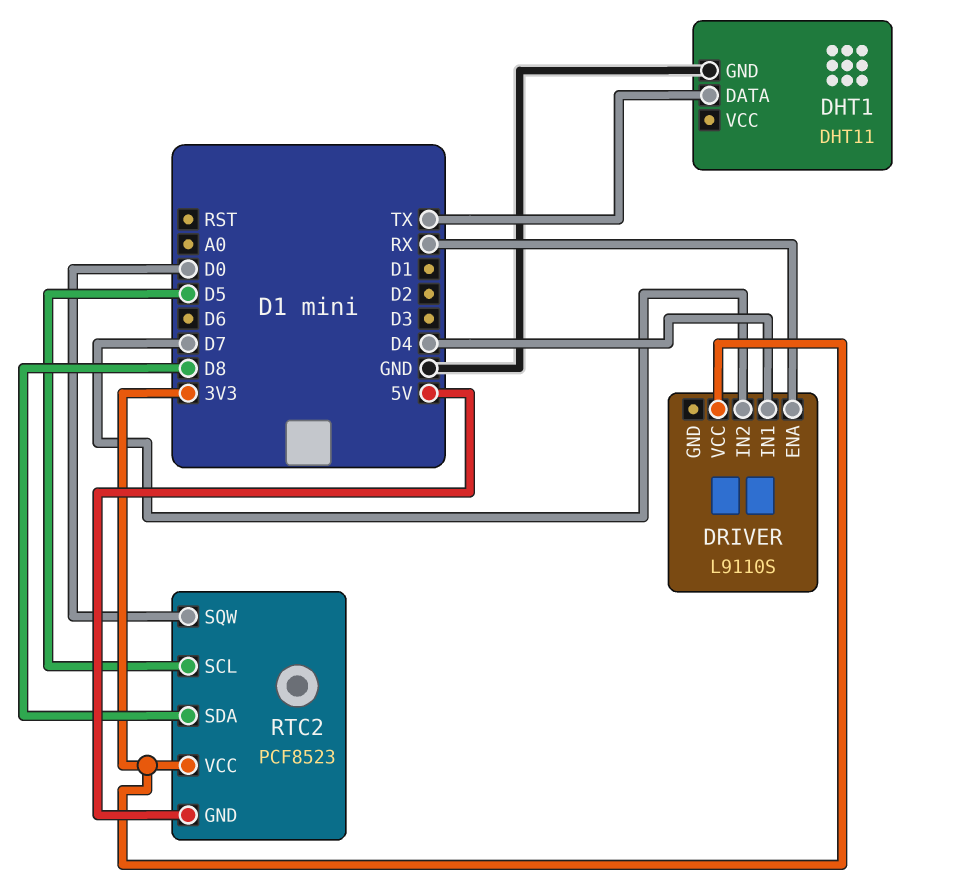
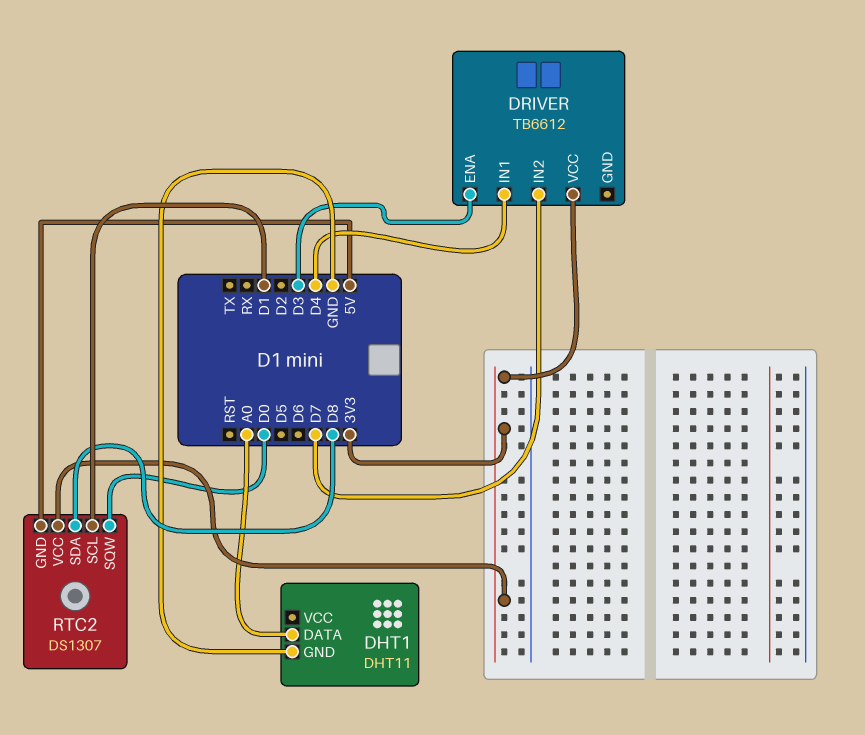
DHT1 pin DATA: TX -> A0
DRIVER: L9110S -> TB6612
DRIVER pin ENA: RX -> D3
RTC2: PCF8523 -> DS1307
RTC2 pin SCL: D5 -> D1

